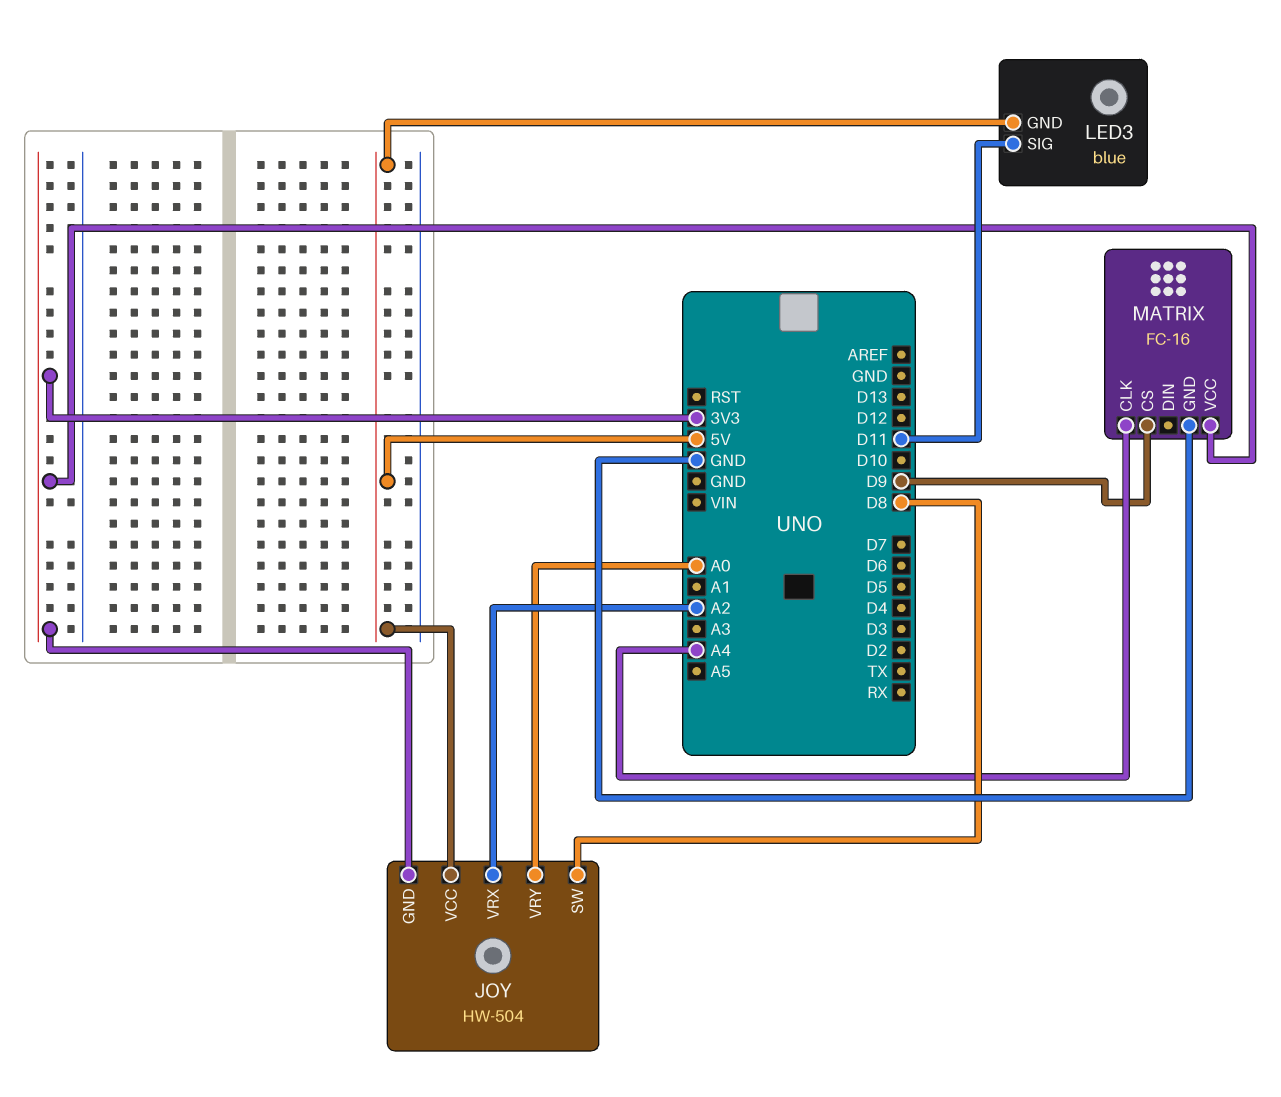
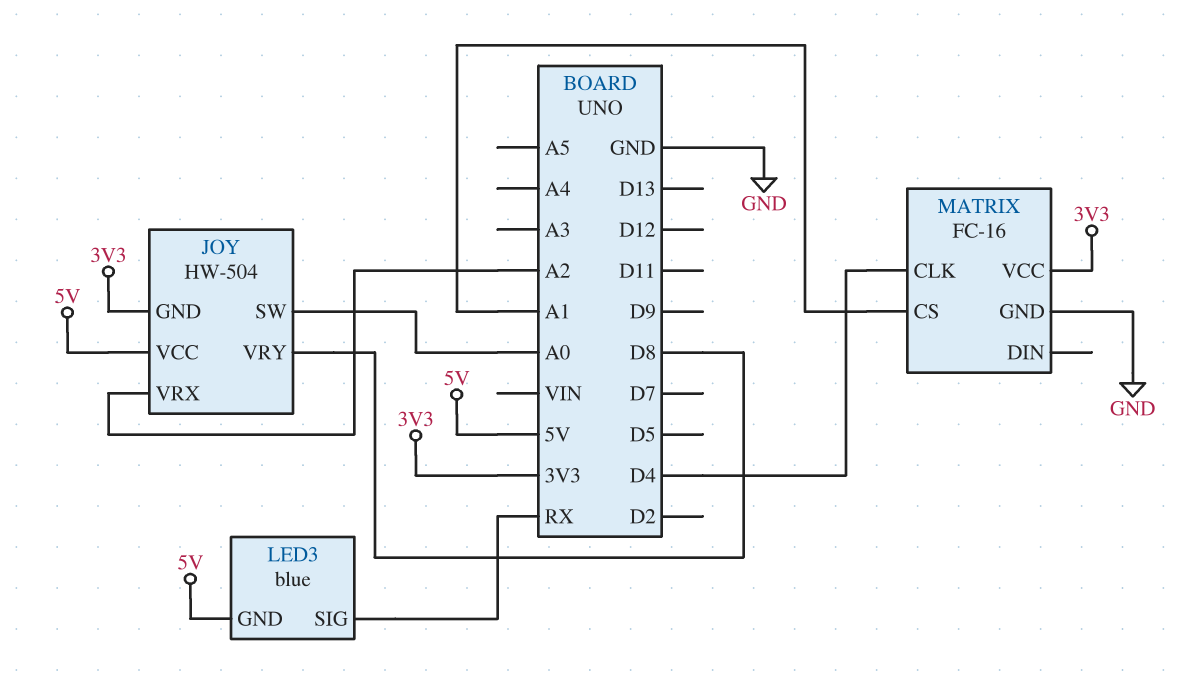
JOY pin SW: D8 -> A0
JOY pin VRY: A0 -> D8
LED3 pin SIG: D11 -> RX
MATRIX pin CLK: A4 -> D4
MATRIX pin CS: D9 -> A1

